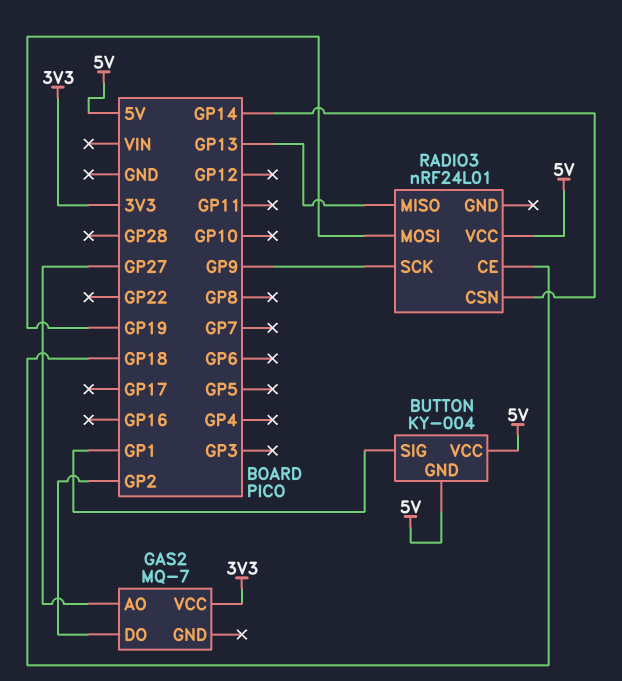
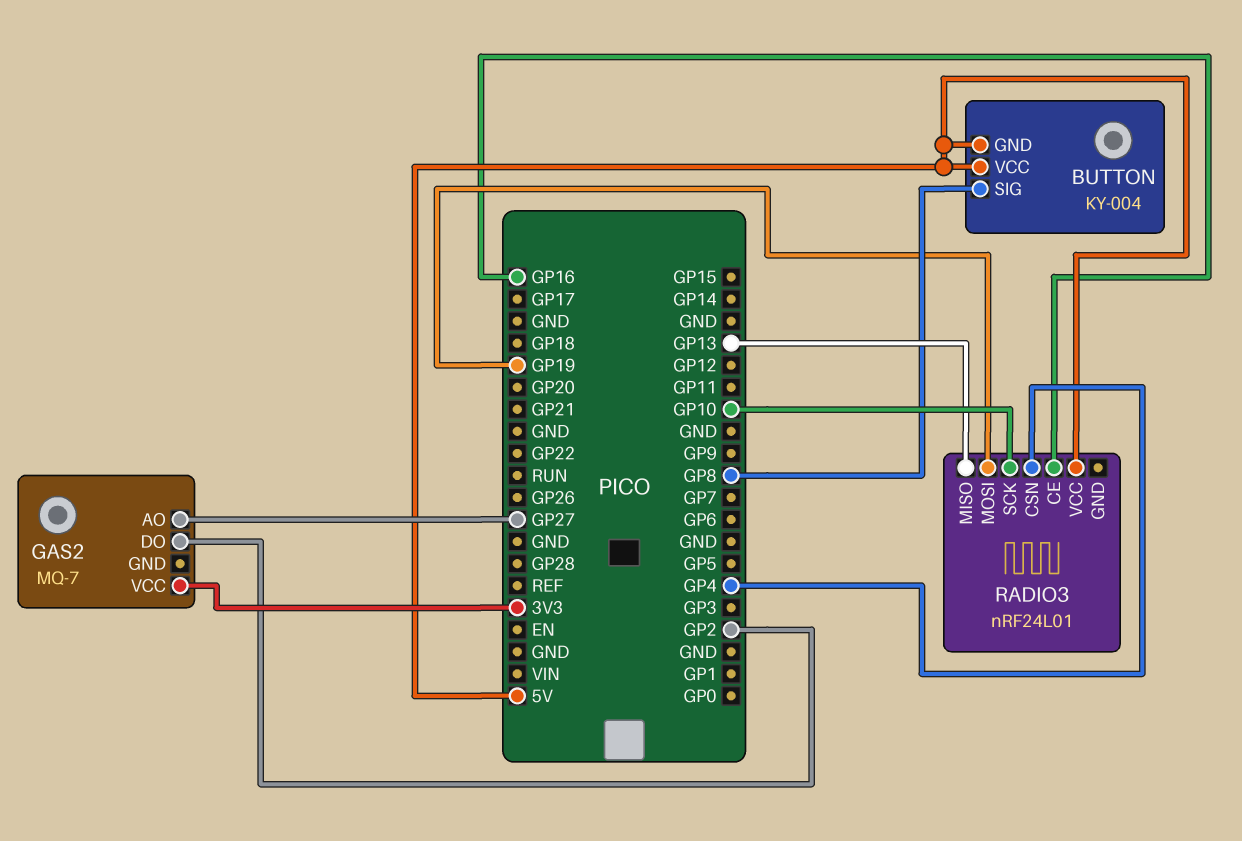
BUTTON pin SIG: GP1 -> GP8
RADIO3 pin CE: GP18 -> GP16
RADIO3 pin CSN: GP14 -> GP4
RADIO3 pin SCK: GP9 -> GP10

